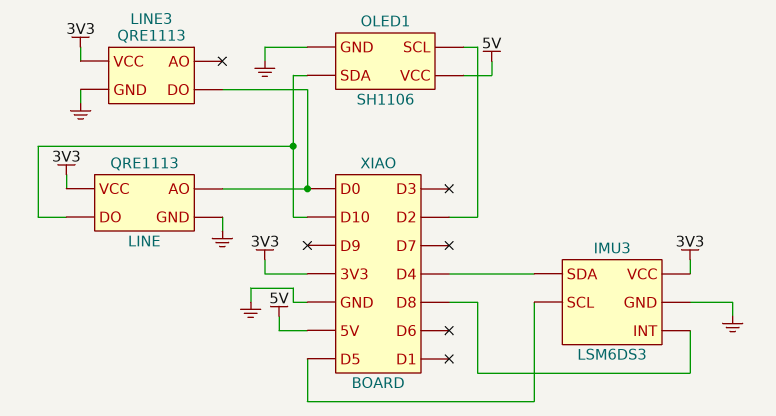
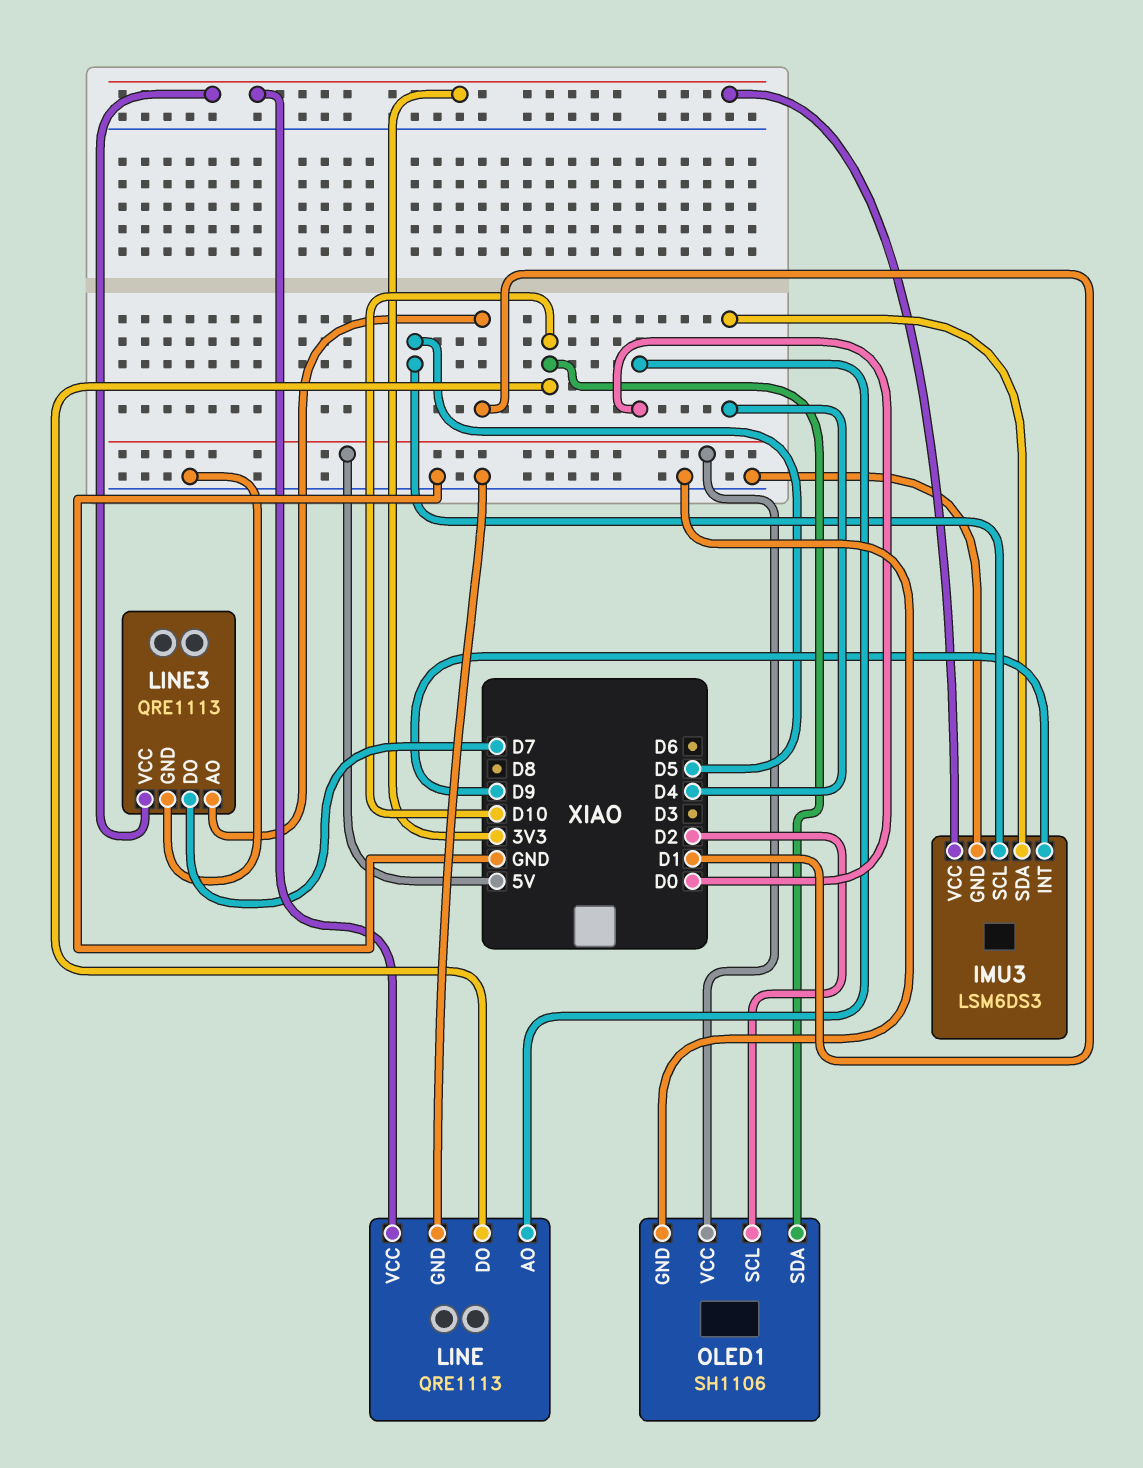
IMU3 pin INT: D8 -> D9
LINE3 pin AO: none -> D1
LINE3 pin DO: D0 -> D7

